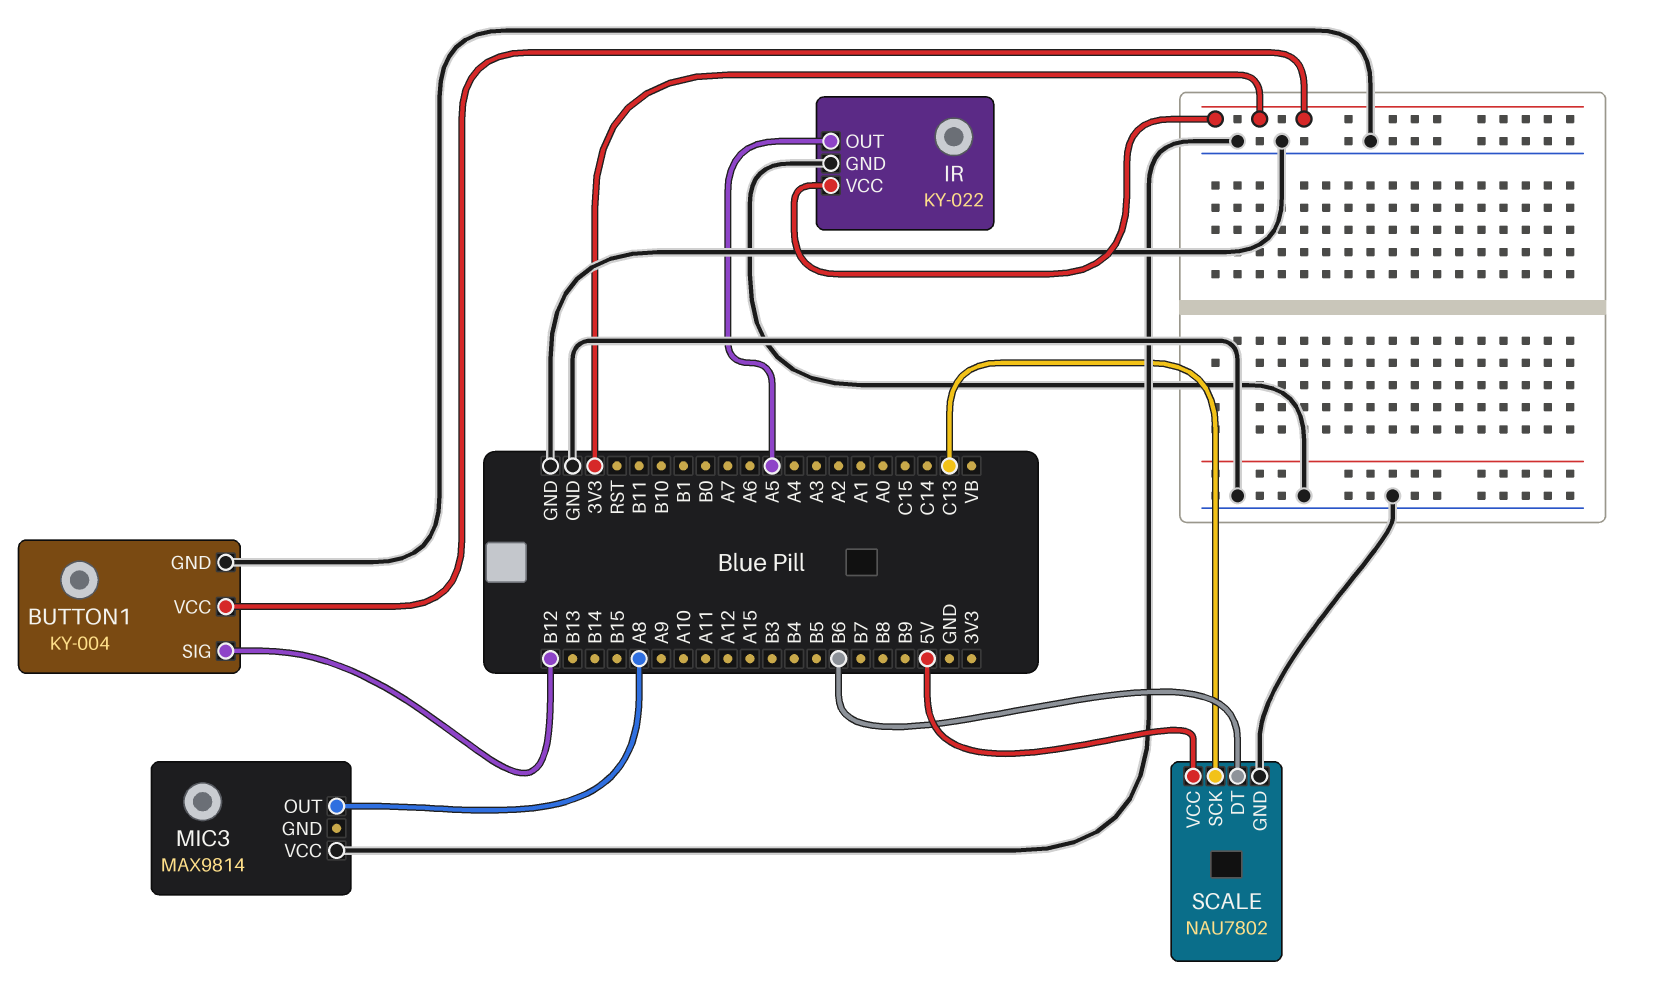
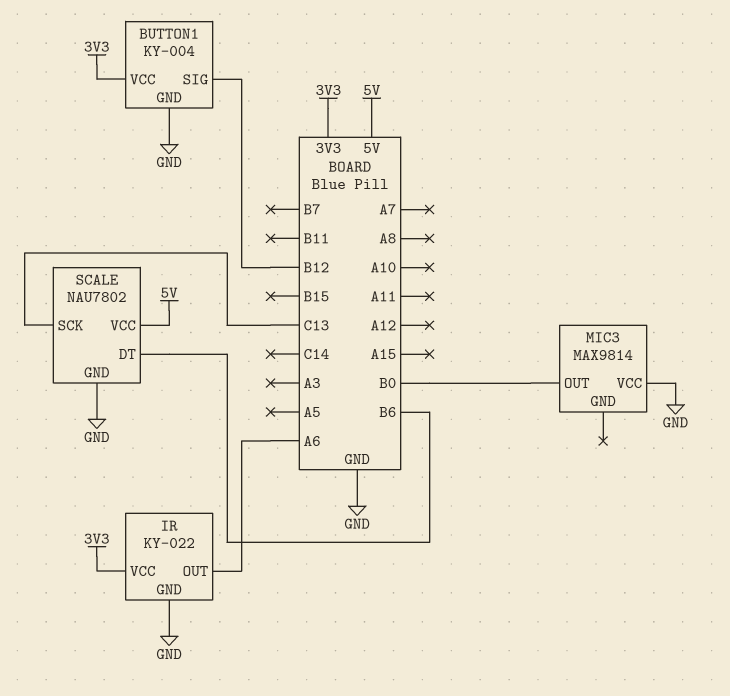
IR pin OUT: A5 -> A6
MIC3 pin OUT: A8 -> B0

